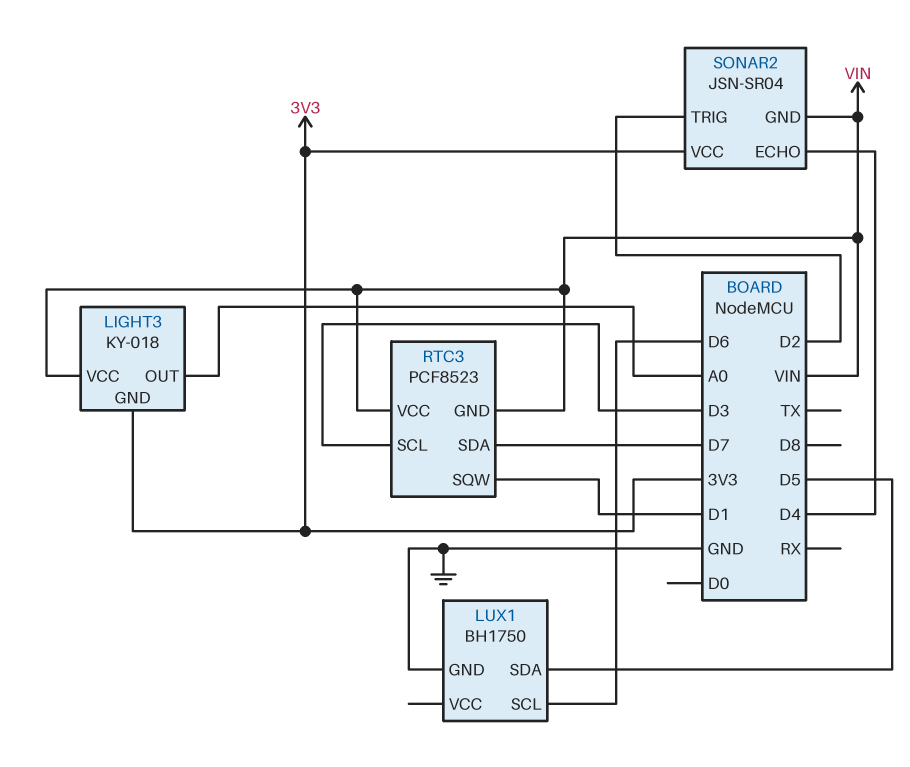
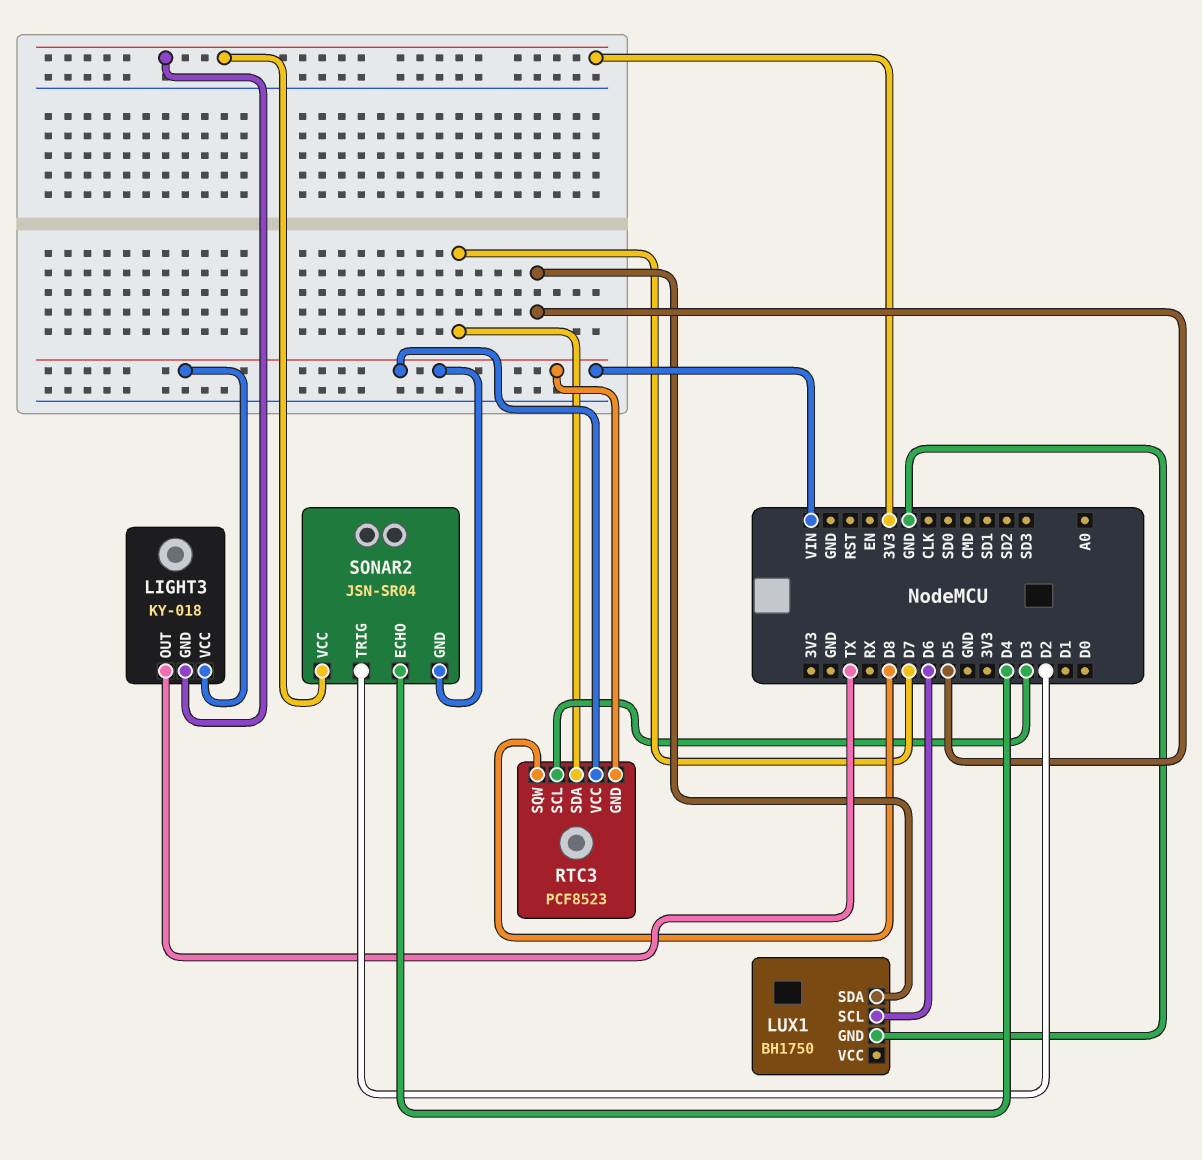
LIGHT3 pin OUT: A0 -> TX
RTC3 pin SQW: D1 -> D8

